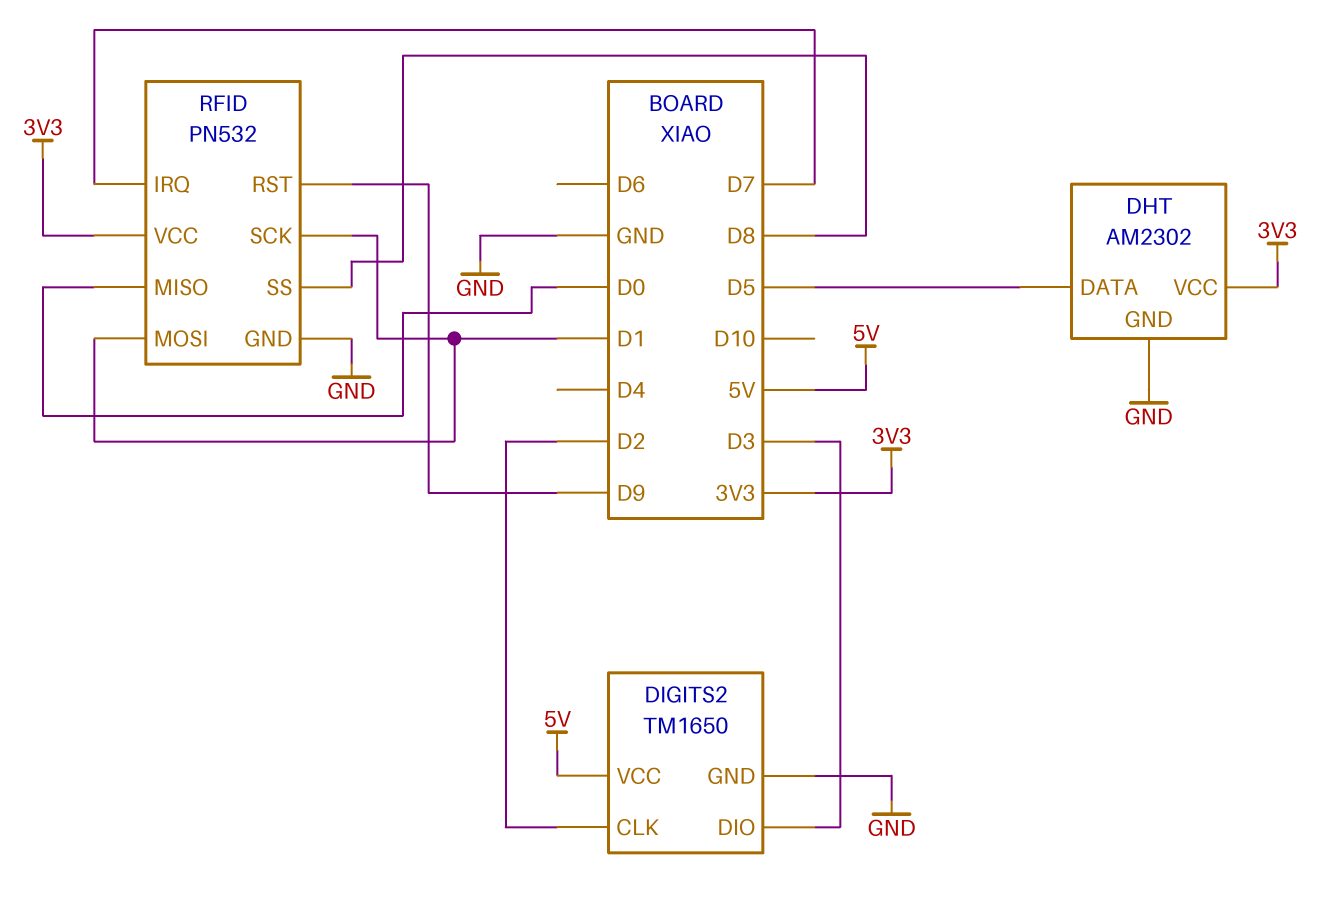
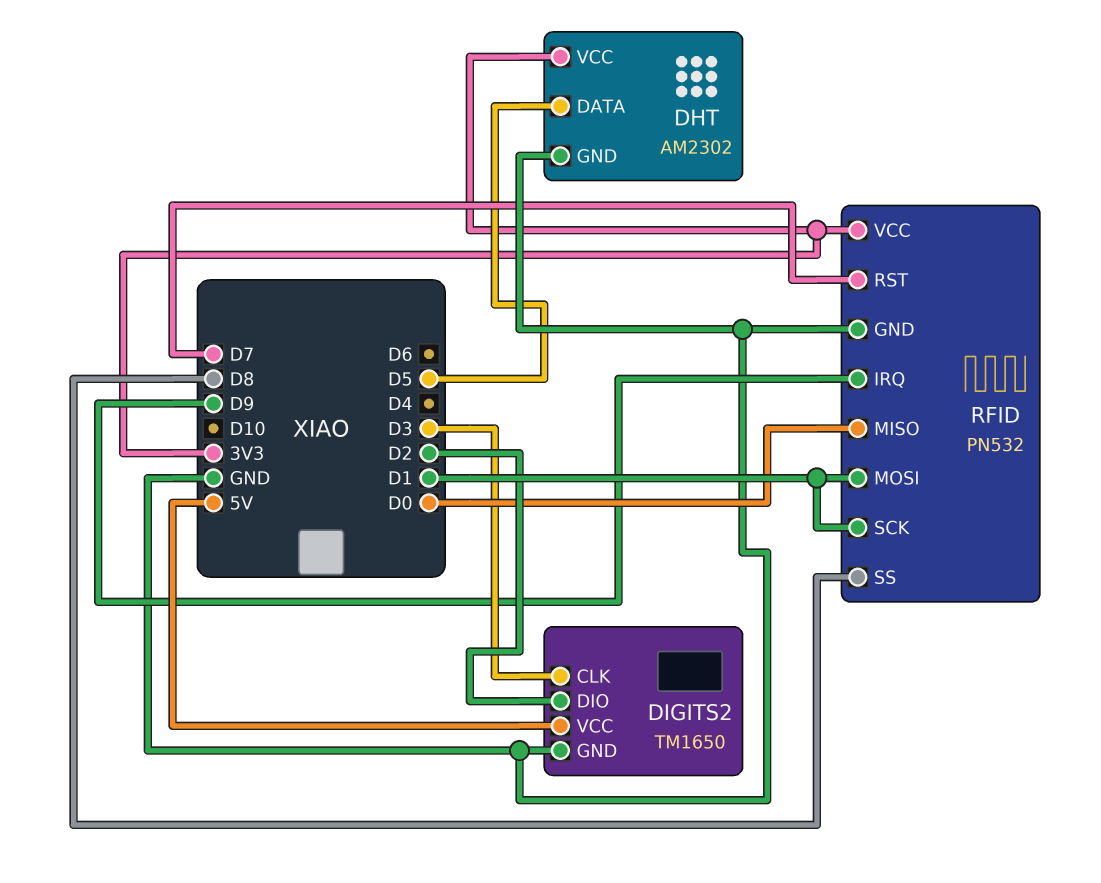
DIGITS2 pin CLK: D2 -> D3
DIGITS2 pin DIO: D3 -> D2
RFID pin IRQ: D7 -> D9
RFID pin RST: D9 -> D7

